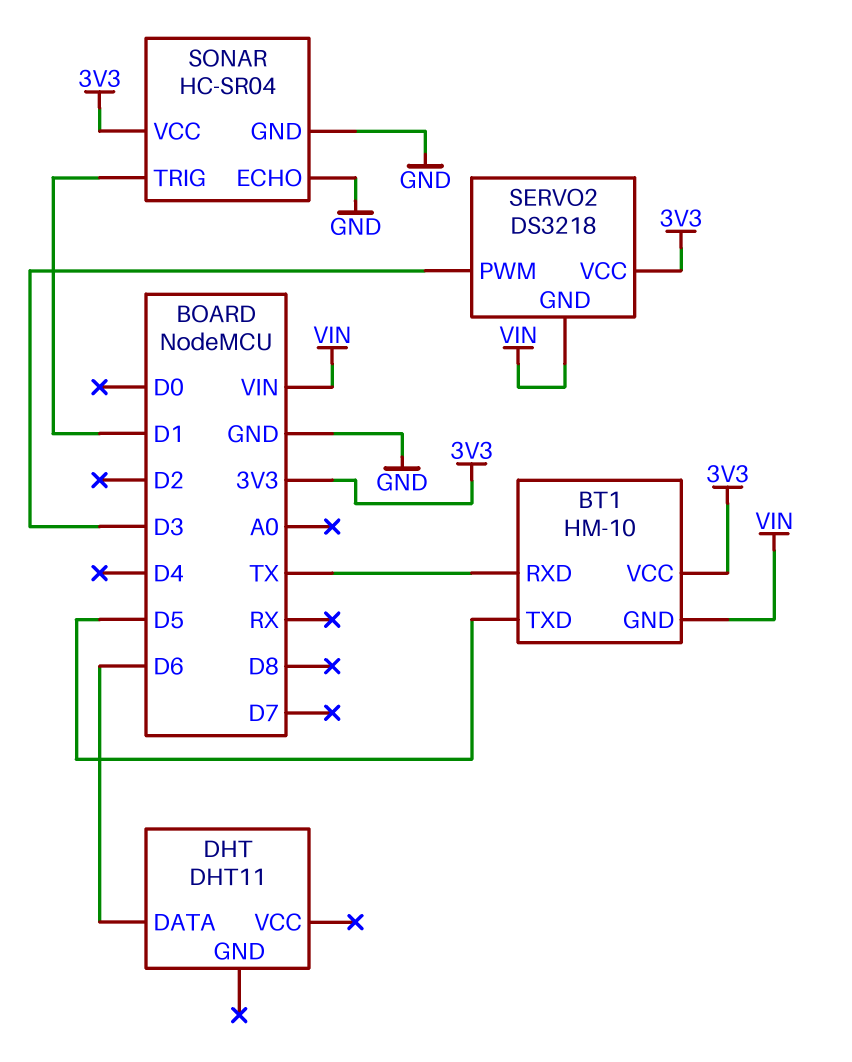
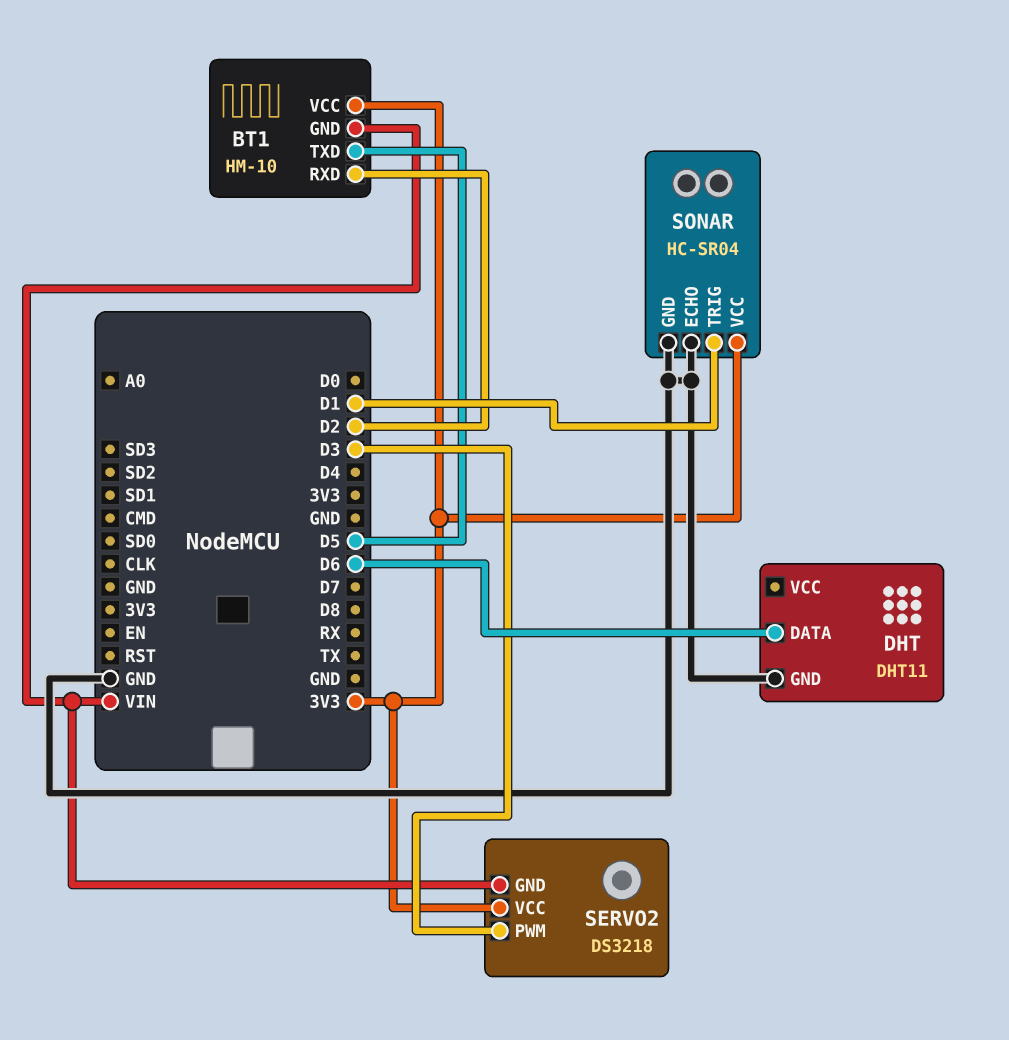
BT1 pin RXD: TX -> D2
DHT pin GND: none -> GND

